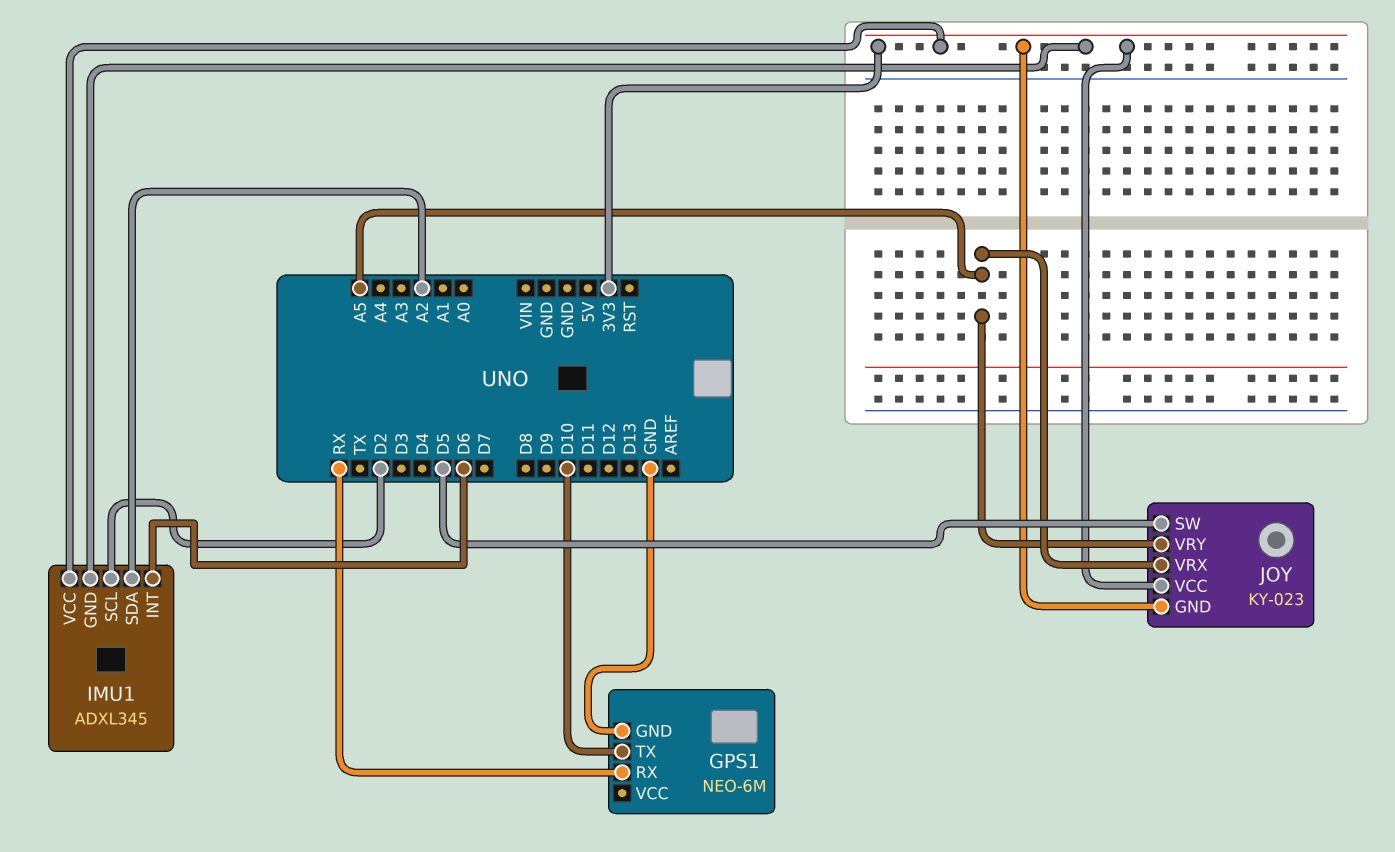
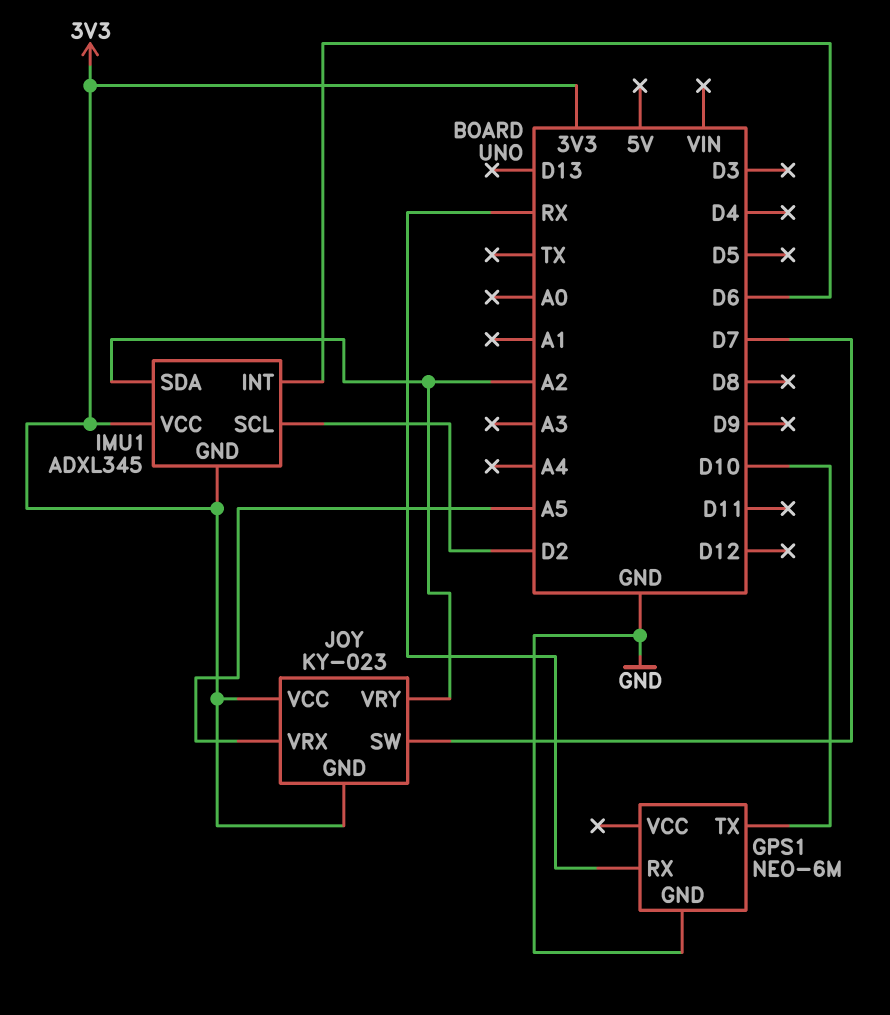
JOY pin SW: D5 -> D7
JOY pin VRY: A5 -> A2

